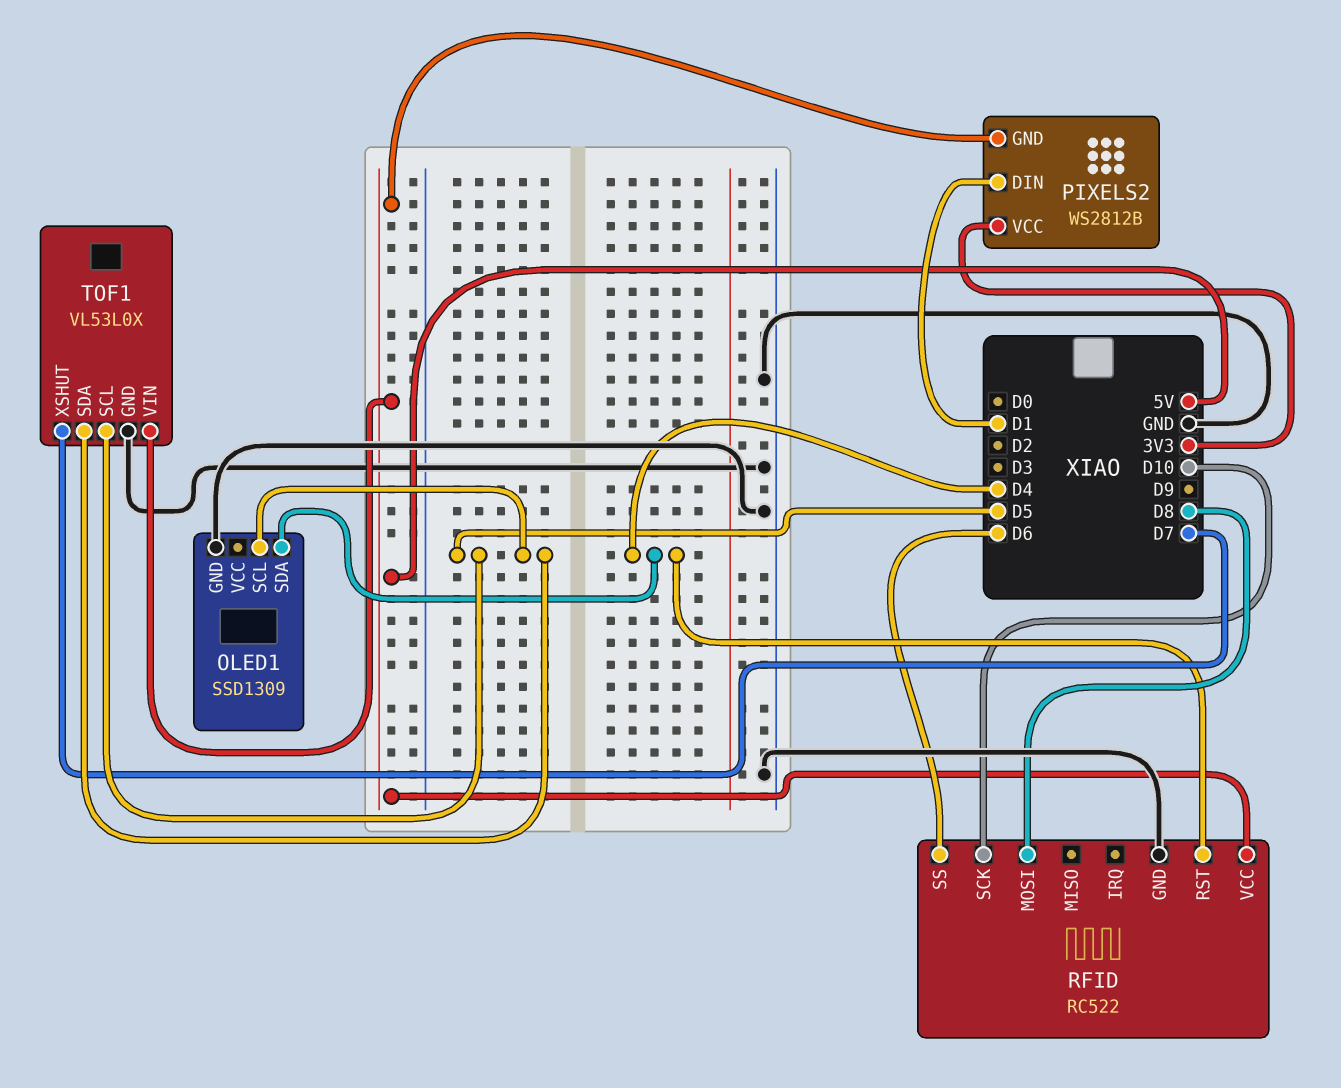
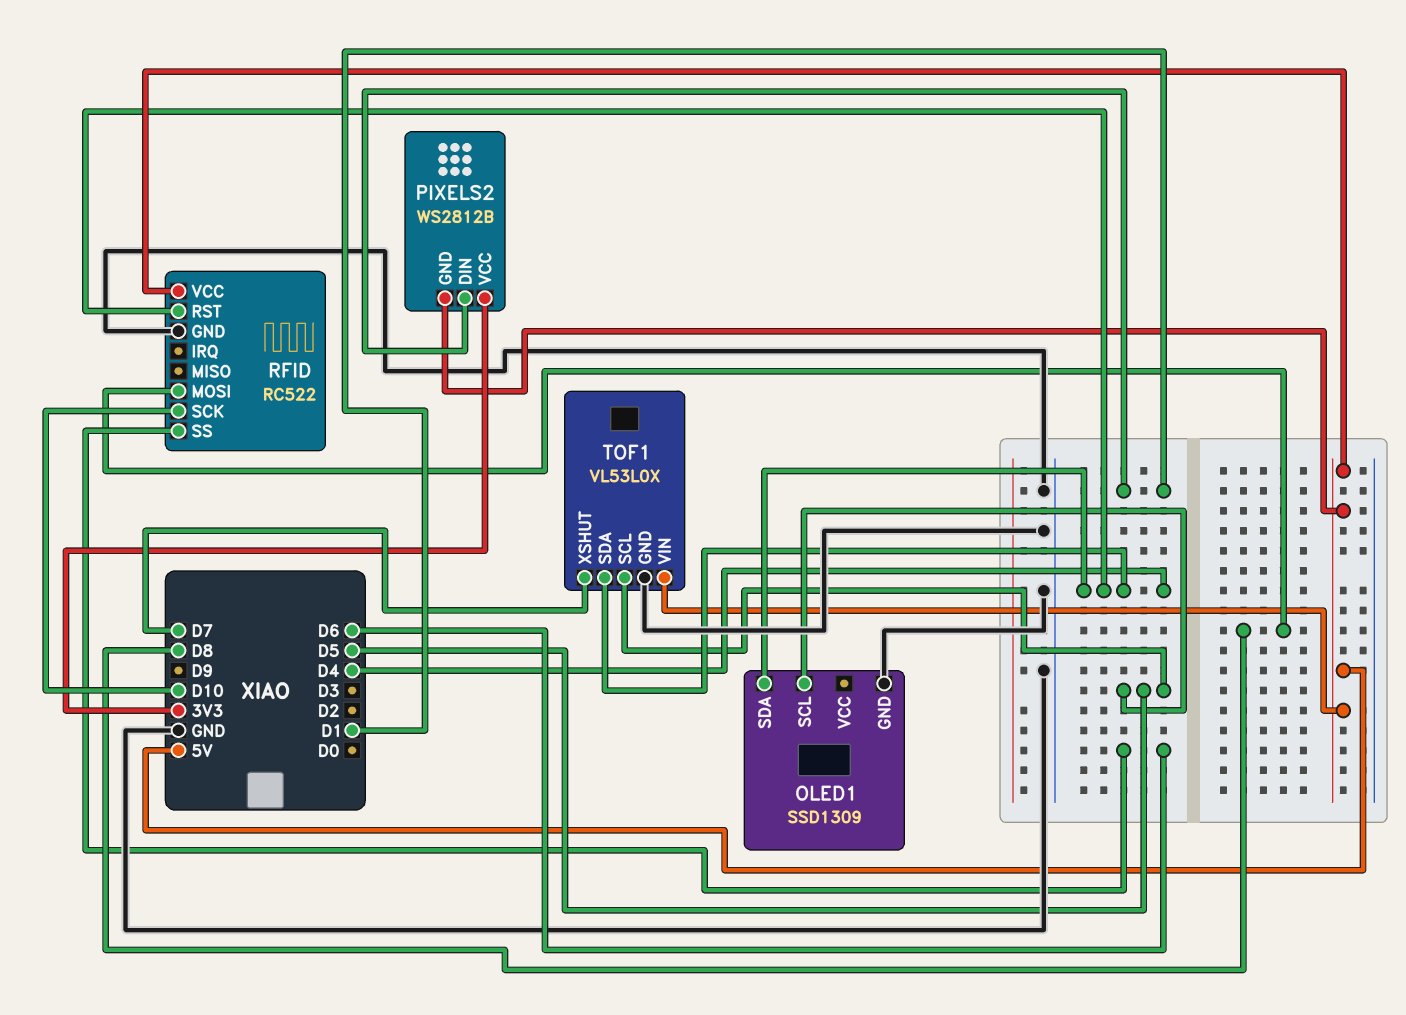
TOF1 pin SDA: D5 -> D4

